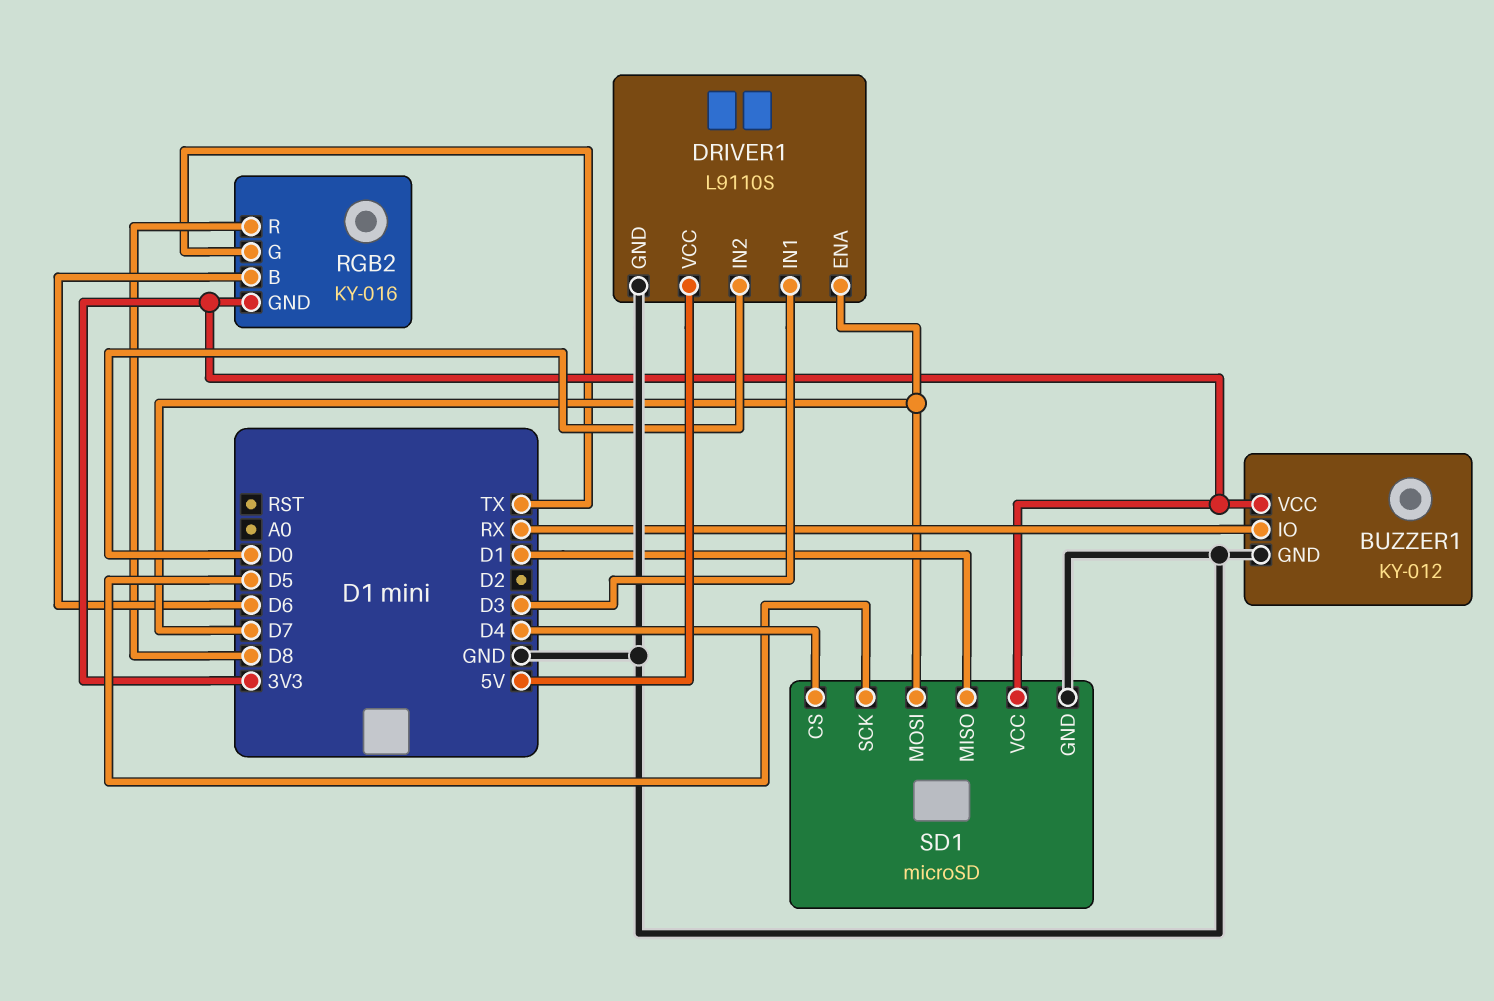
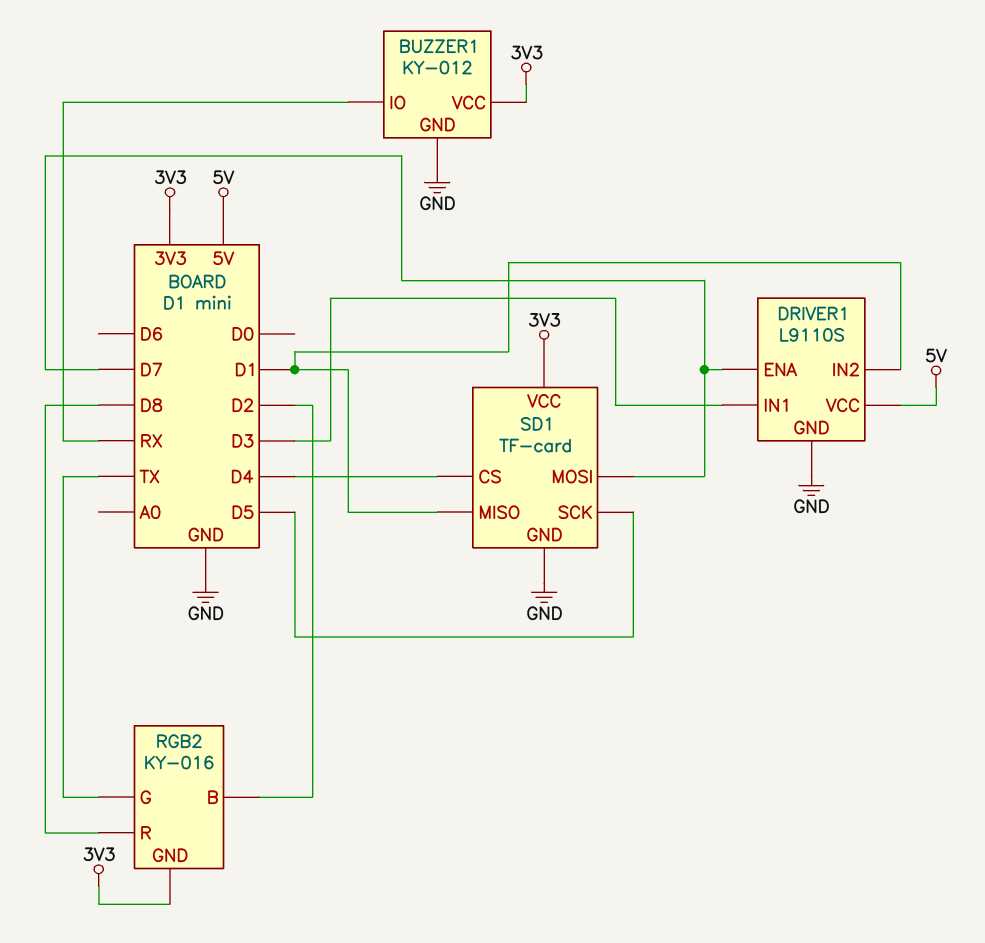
DRIVER1 pin IN2: D0 -> D1
RGB2 pin B: D6 -> D2
SD1: microSD -> TF-card

